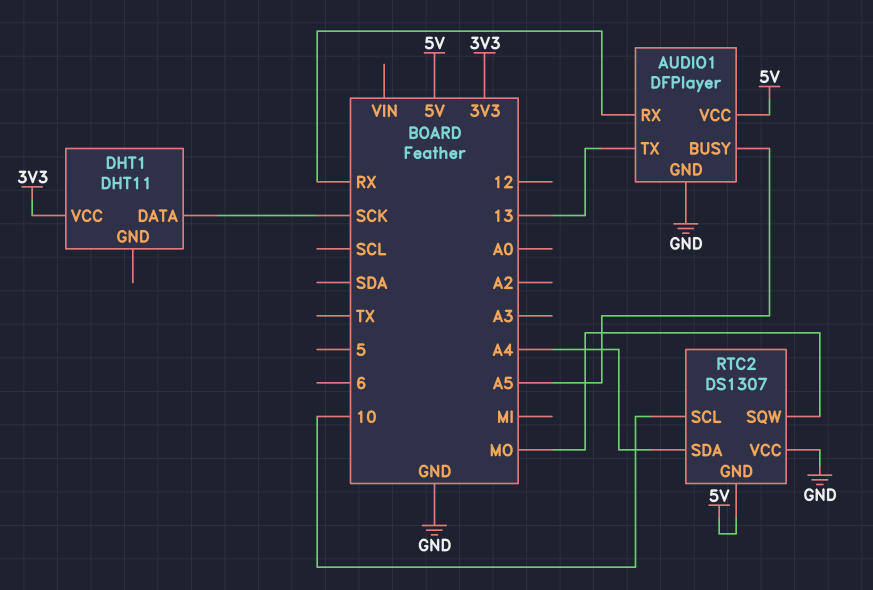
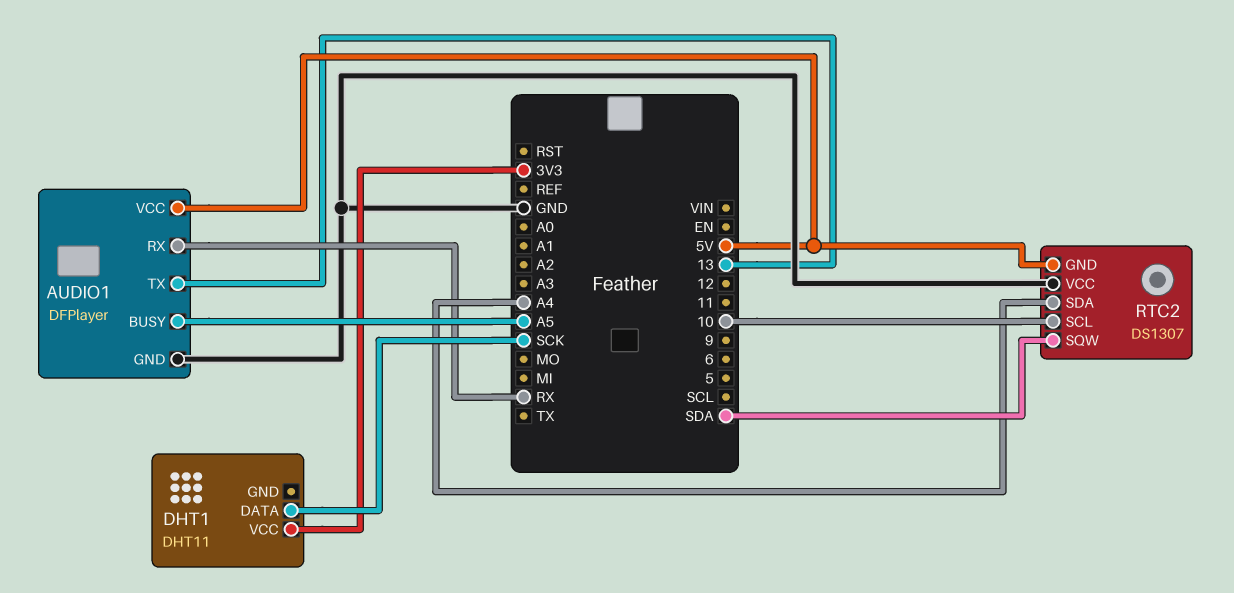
RTC2 pin SQW: MO -> SDA

